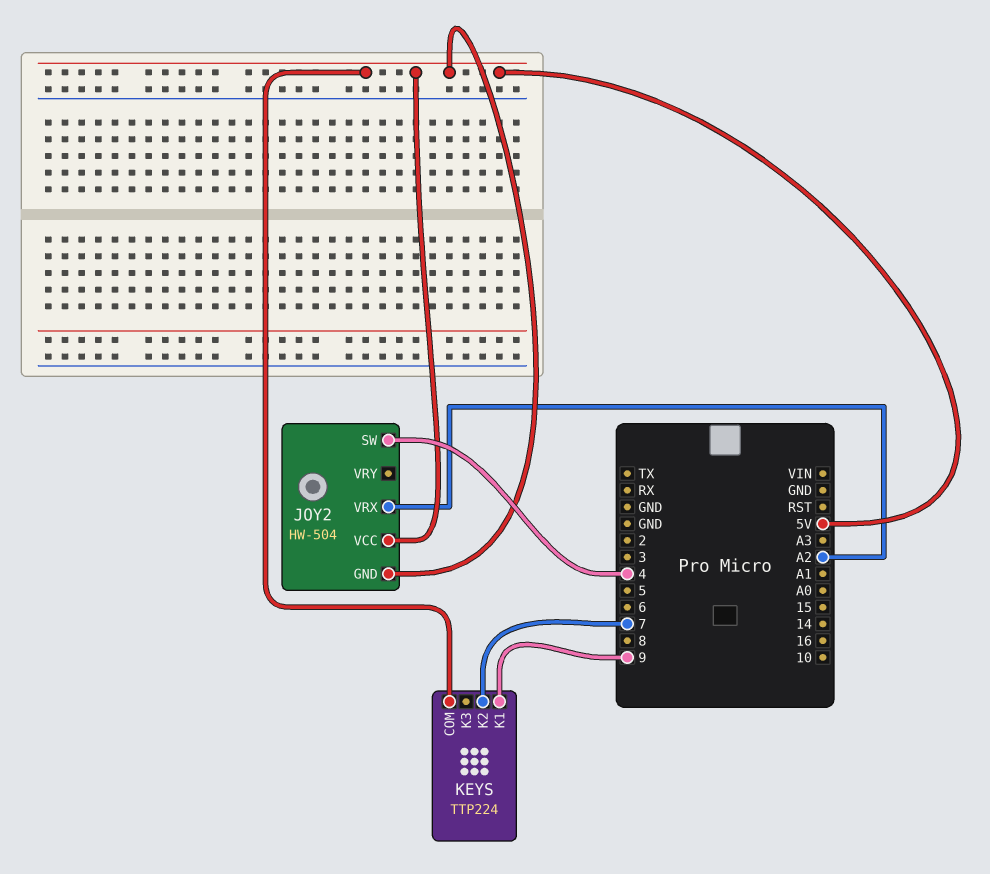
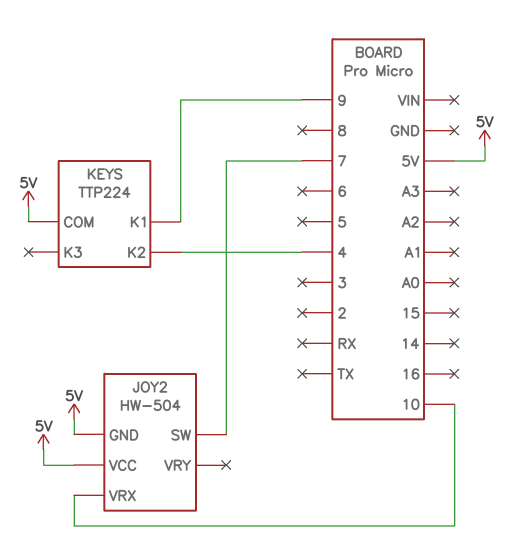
JOY2 pin SW: 4 -> 7
JOY2 pin VRX: A2 -> 10
KEYS pin K2: 7 -> 4

